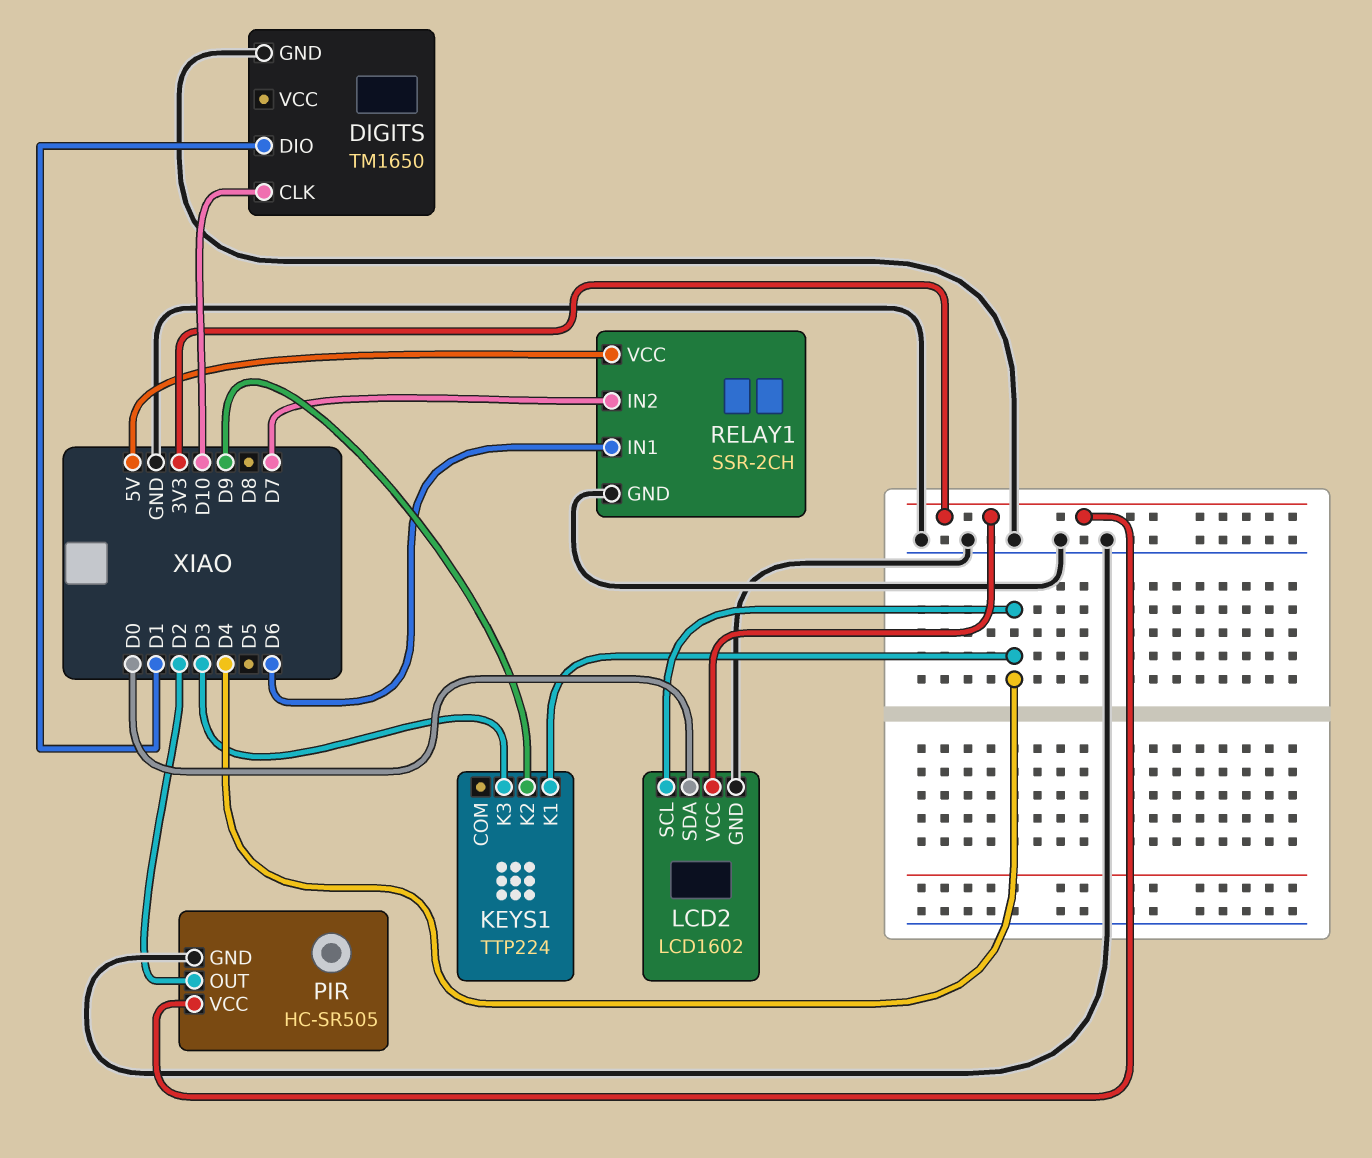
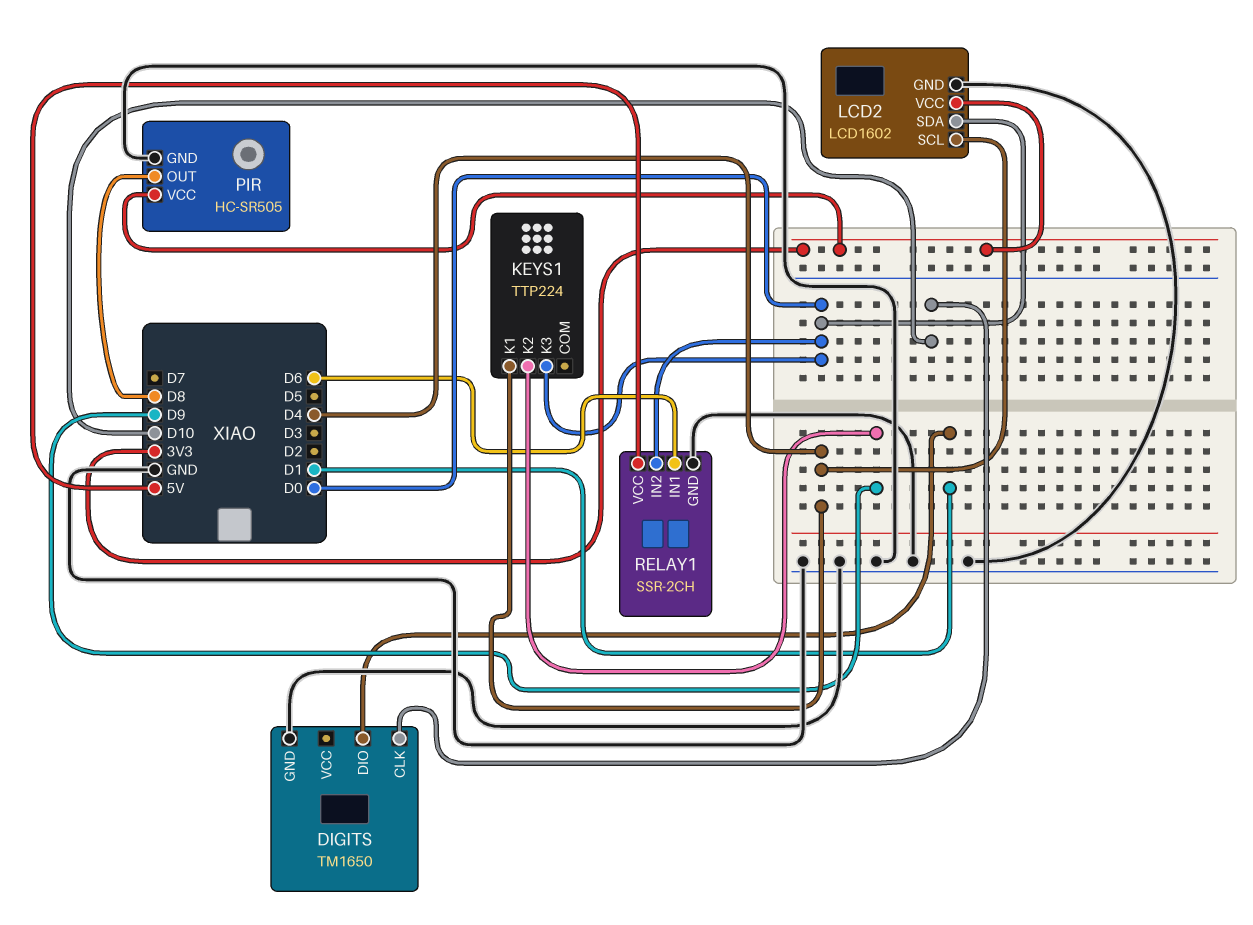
KEYS1 pin K3: D3 -> D0
PIR pin OUT: D2 -> D8
RELAY1 pin IN2: D7 -> D0

